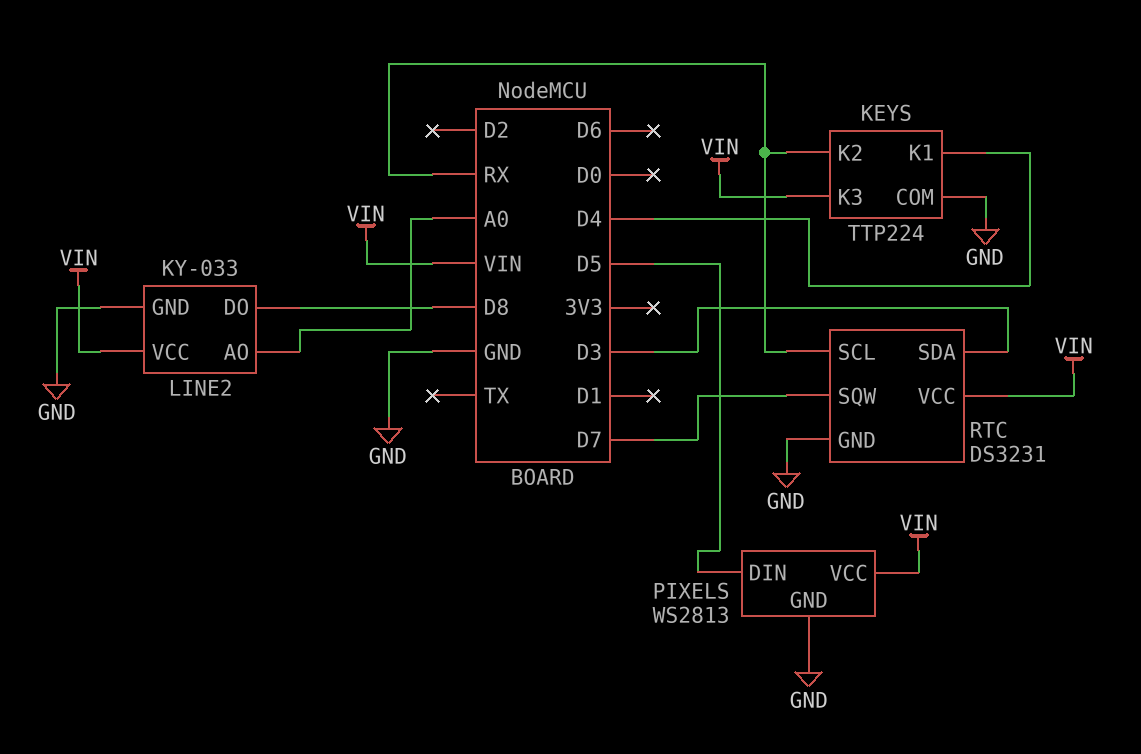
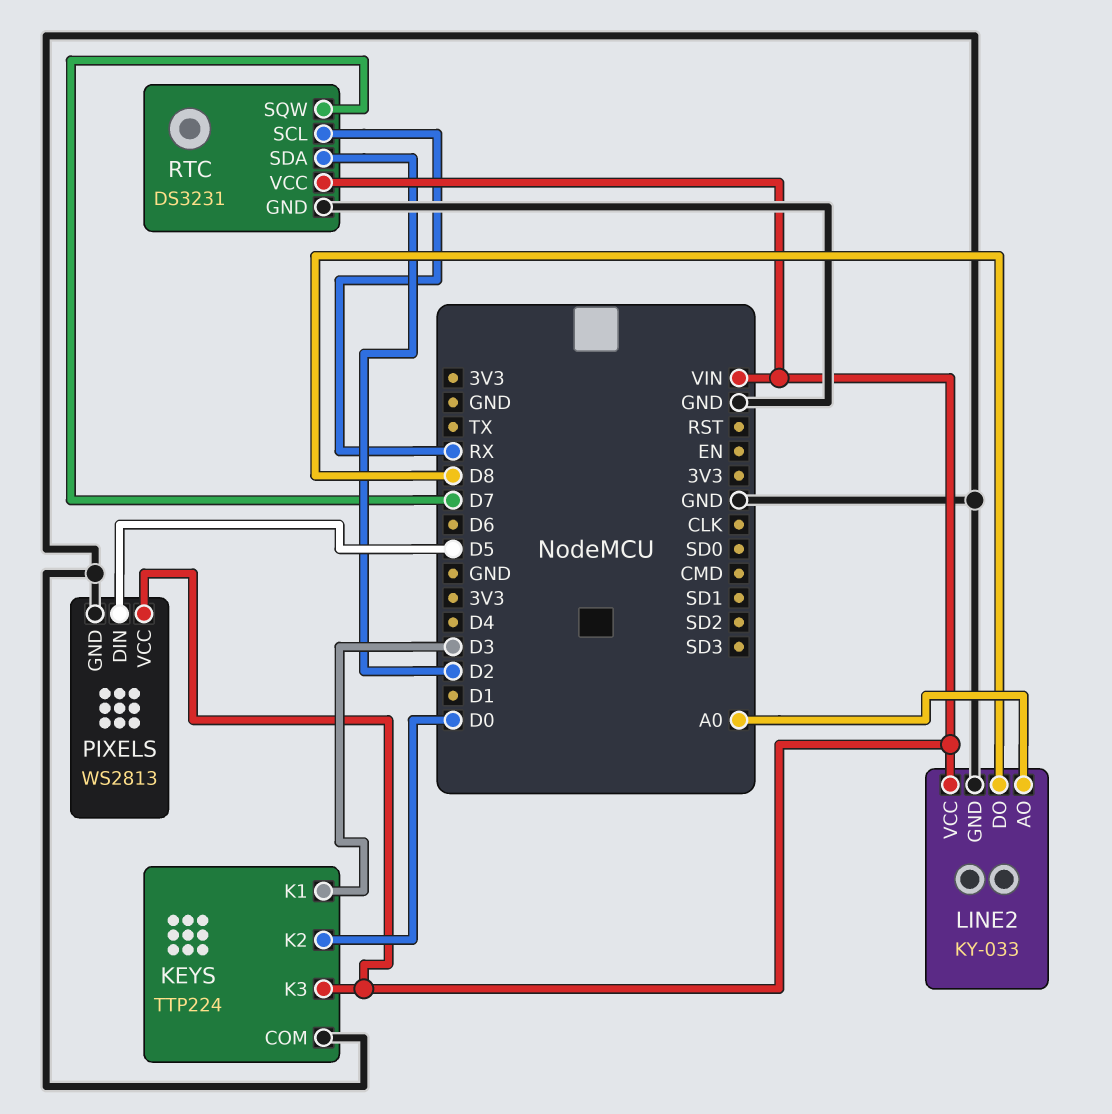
KEYS pin K1: D4 -> D3
KEYS pin K2: RX -> D0
RTC pin SDA: D3 -> D2

